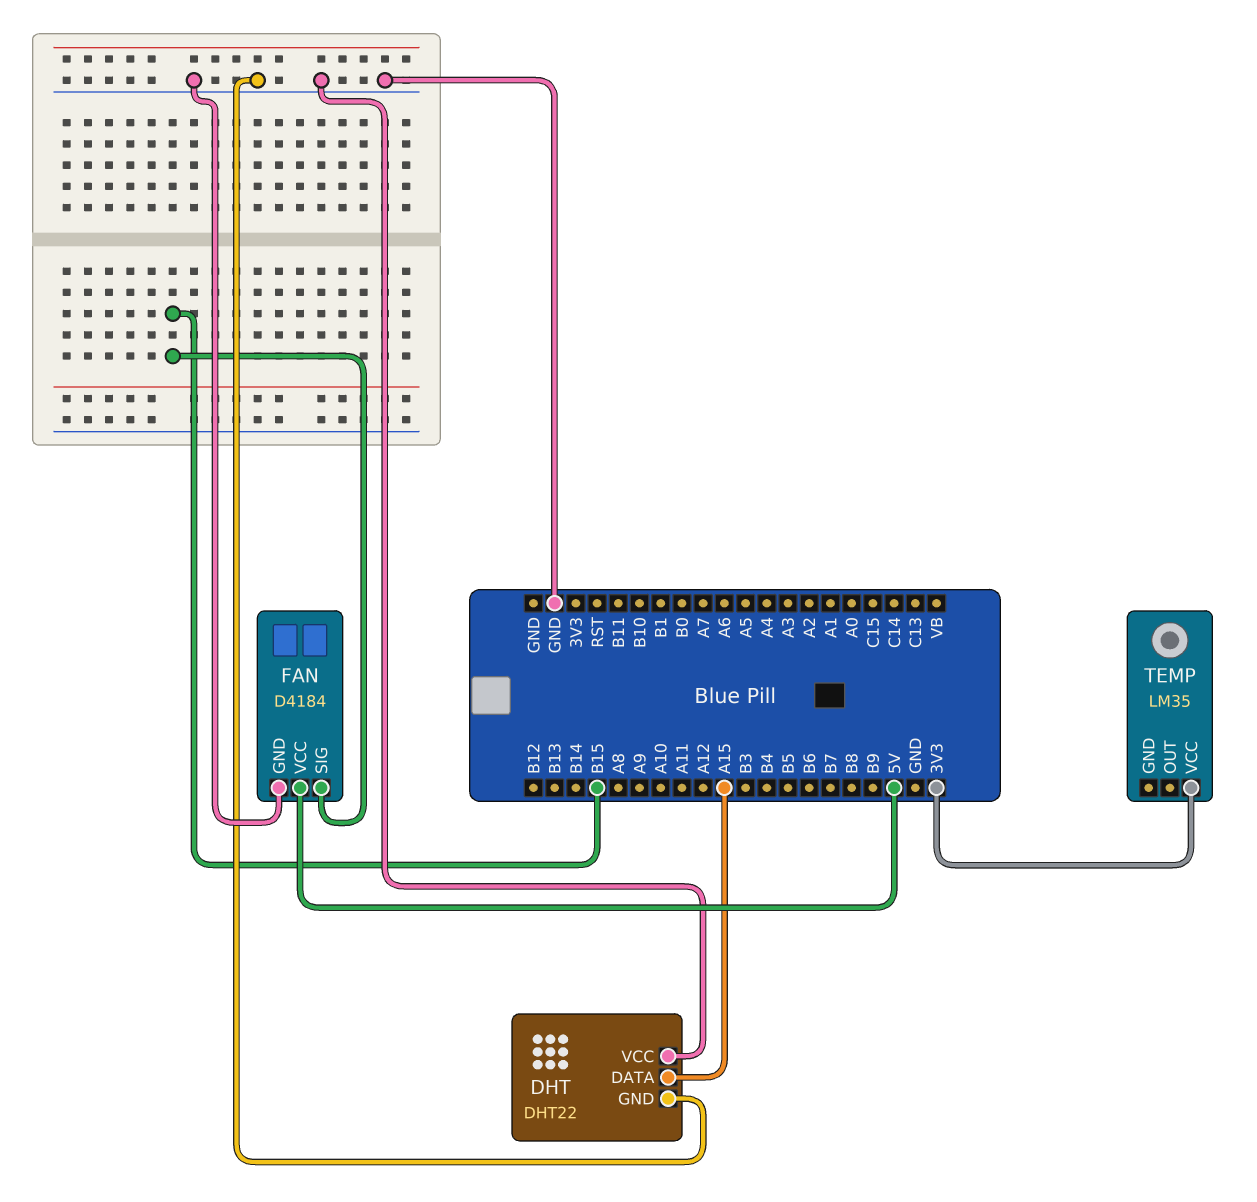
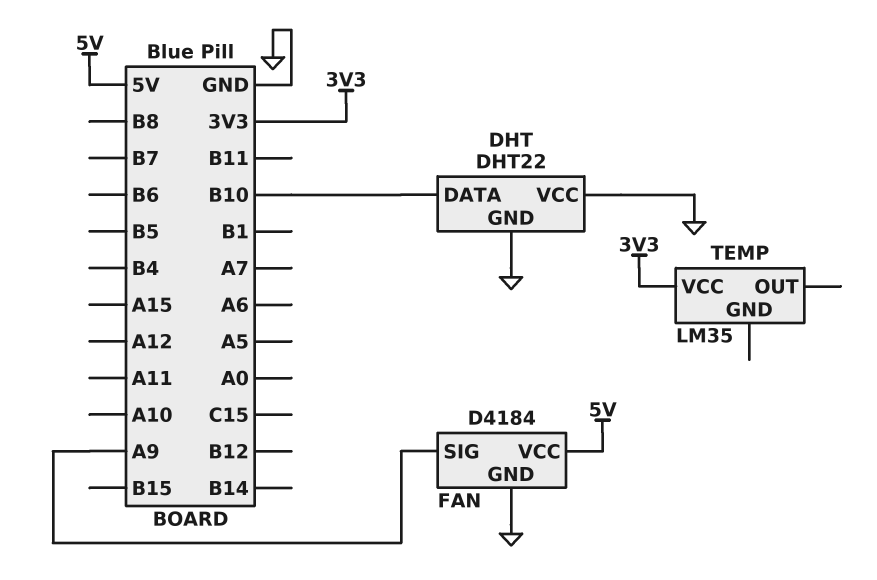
DHT pin DATA: A15 -> B10
FAN pin SIG: B15 -> A9

